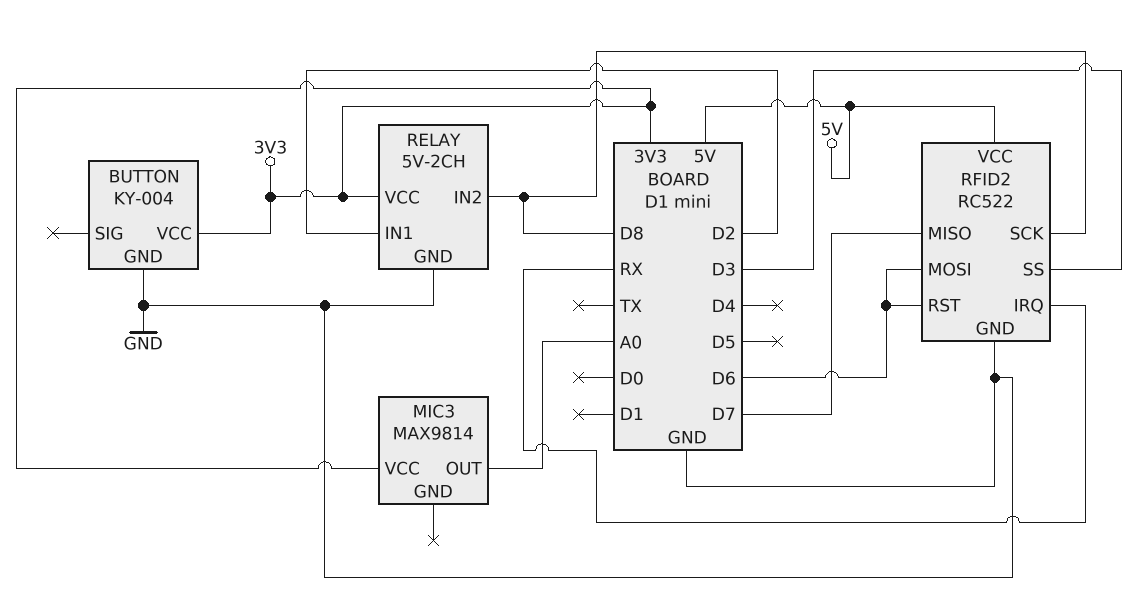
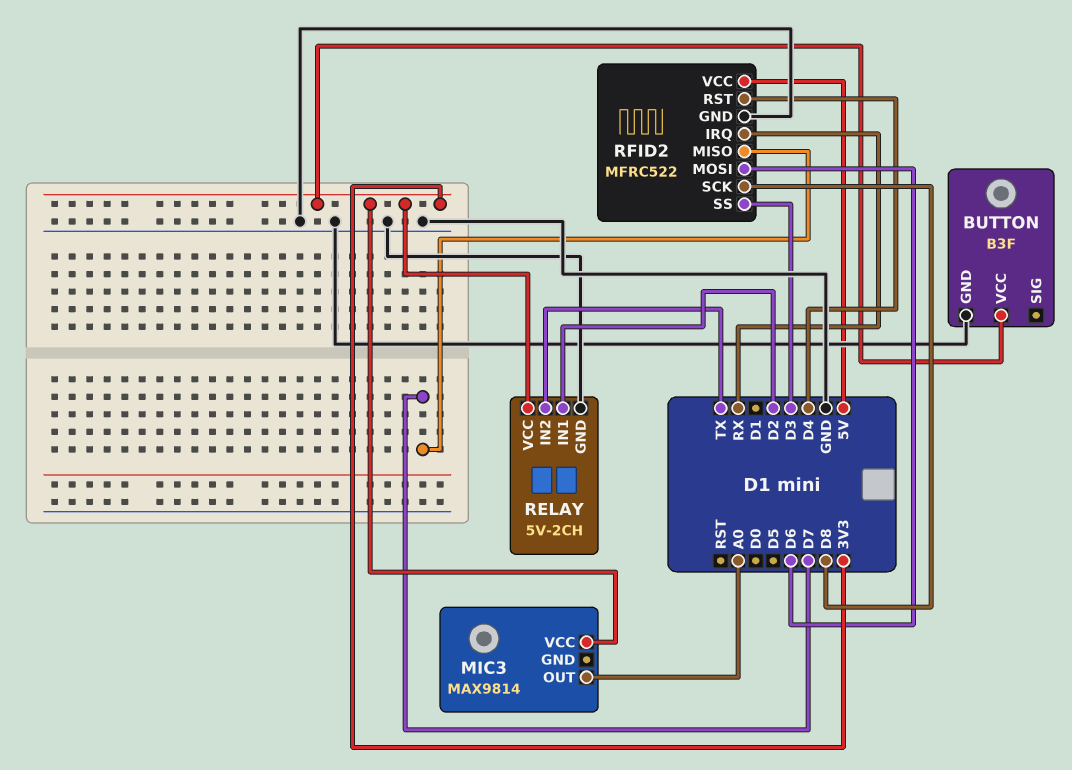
BUTTON: KY-004 -> B3F
RELAY pin IN2: D8 -> TX
RFID2: RC522 -> MFRC522
RFID2 pin RST: D6 -> D4

